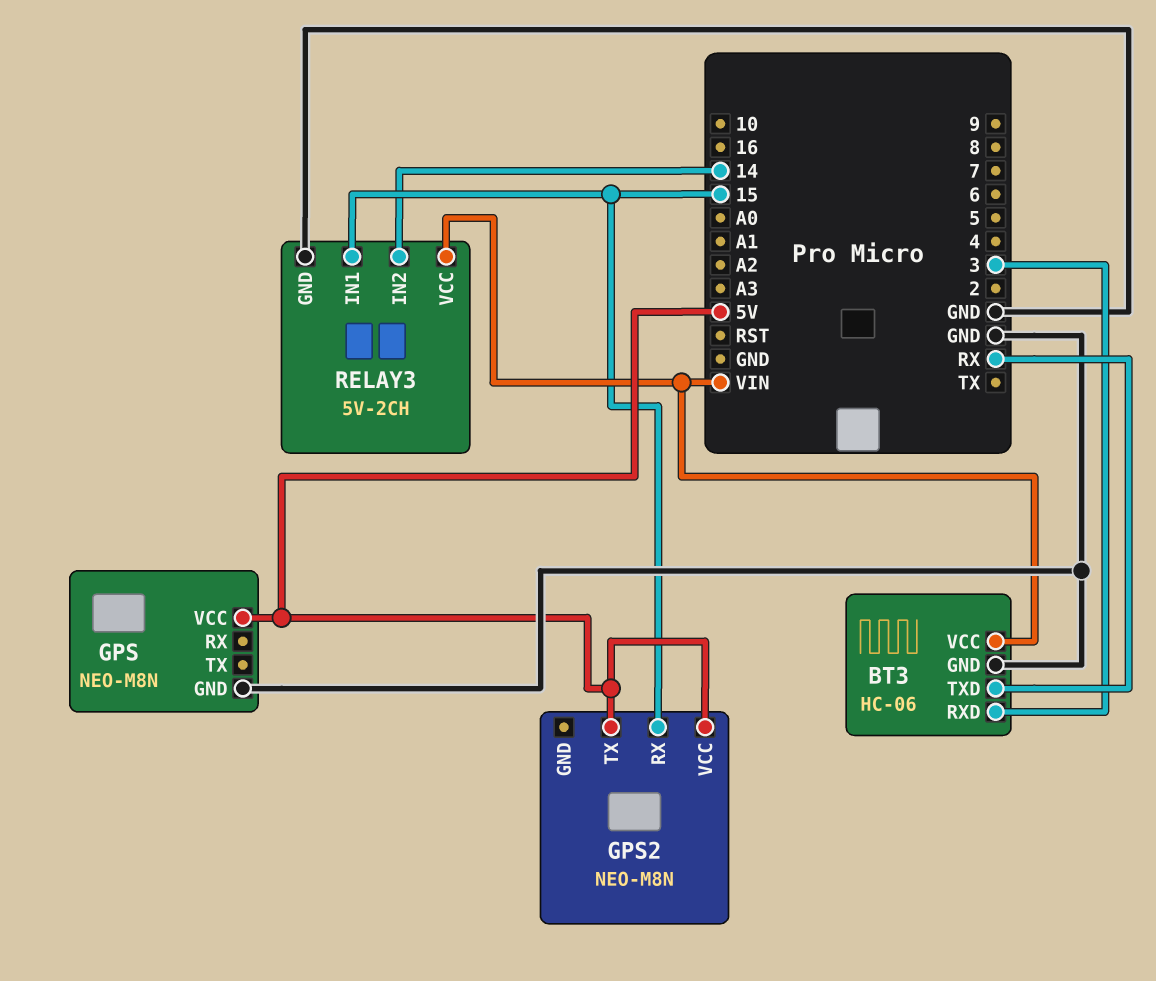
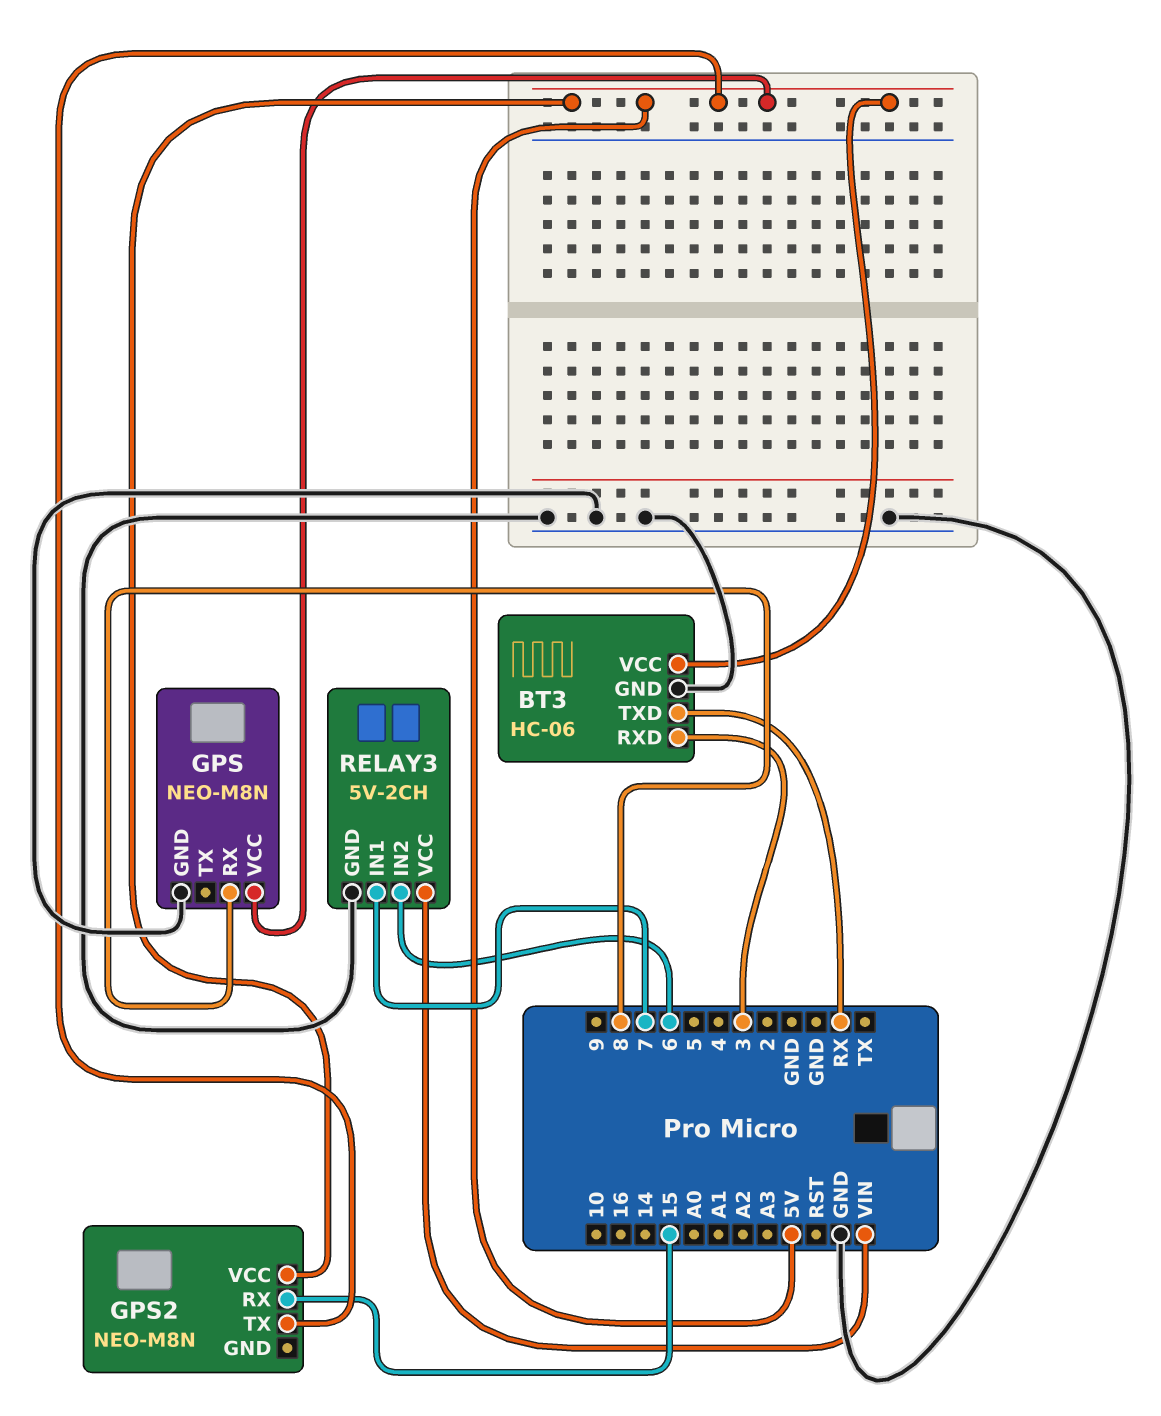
BT3 pin VCC: VIN -> 5V
GPS pin RX: none -> 8
RELAY3 pin IN1: 15 -> 7
RELAY3 pin IN2: 14 -> 6

